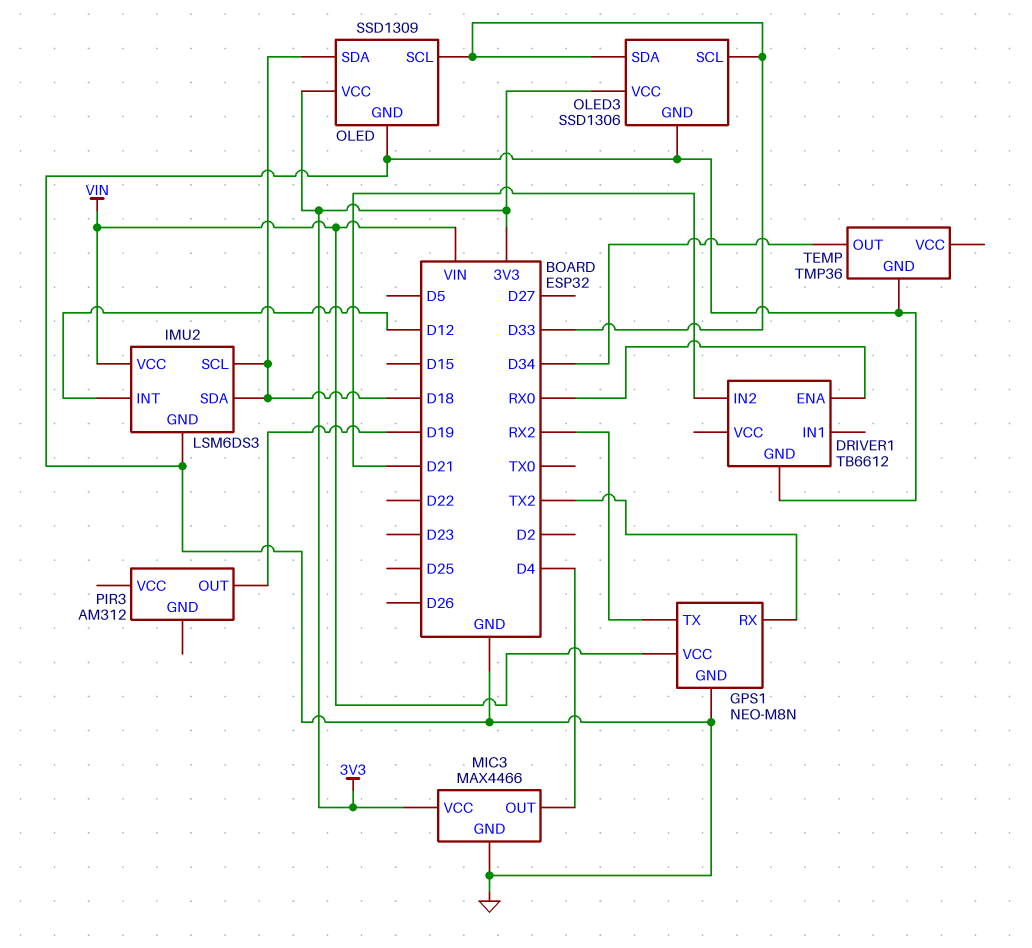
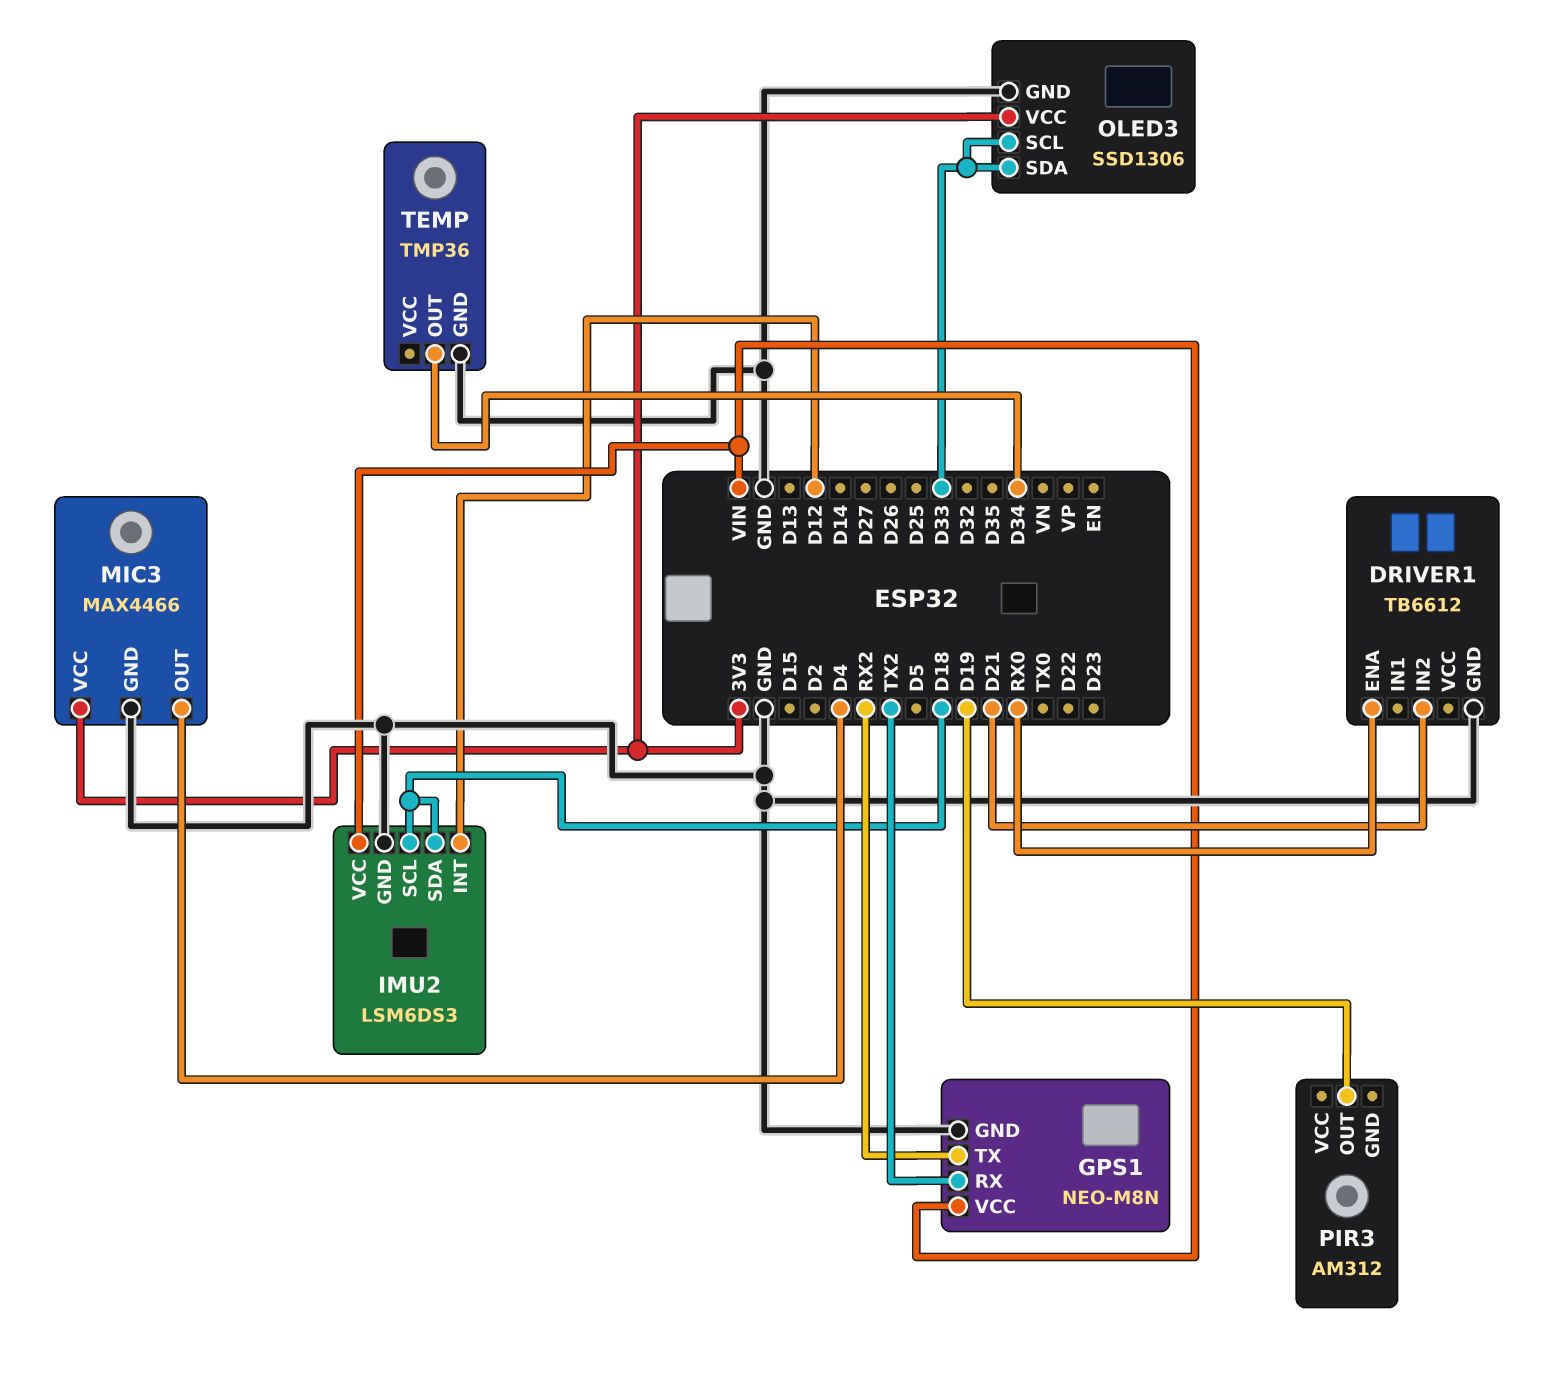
OLED: SSD1309 -> none
OLED pin GND: GND -> none
OLED pin SCL: D33 -> none
OLED pin SDA: D18 -> none
OLED pin VCC: 3V3 -> none

